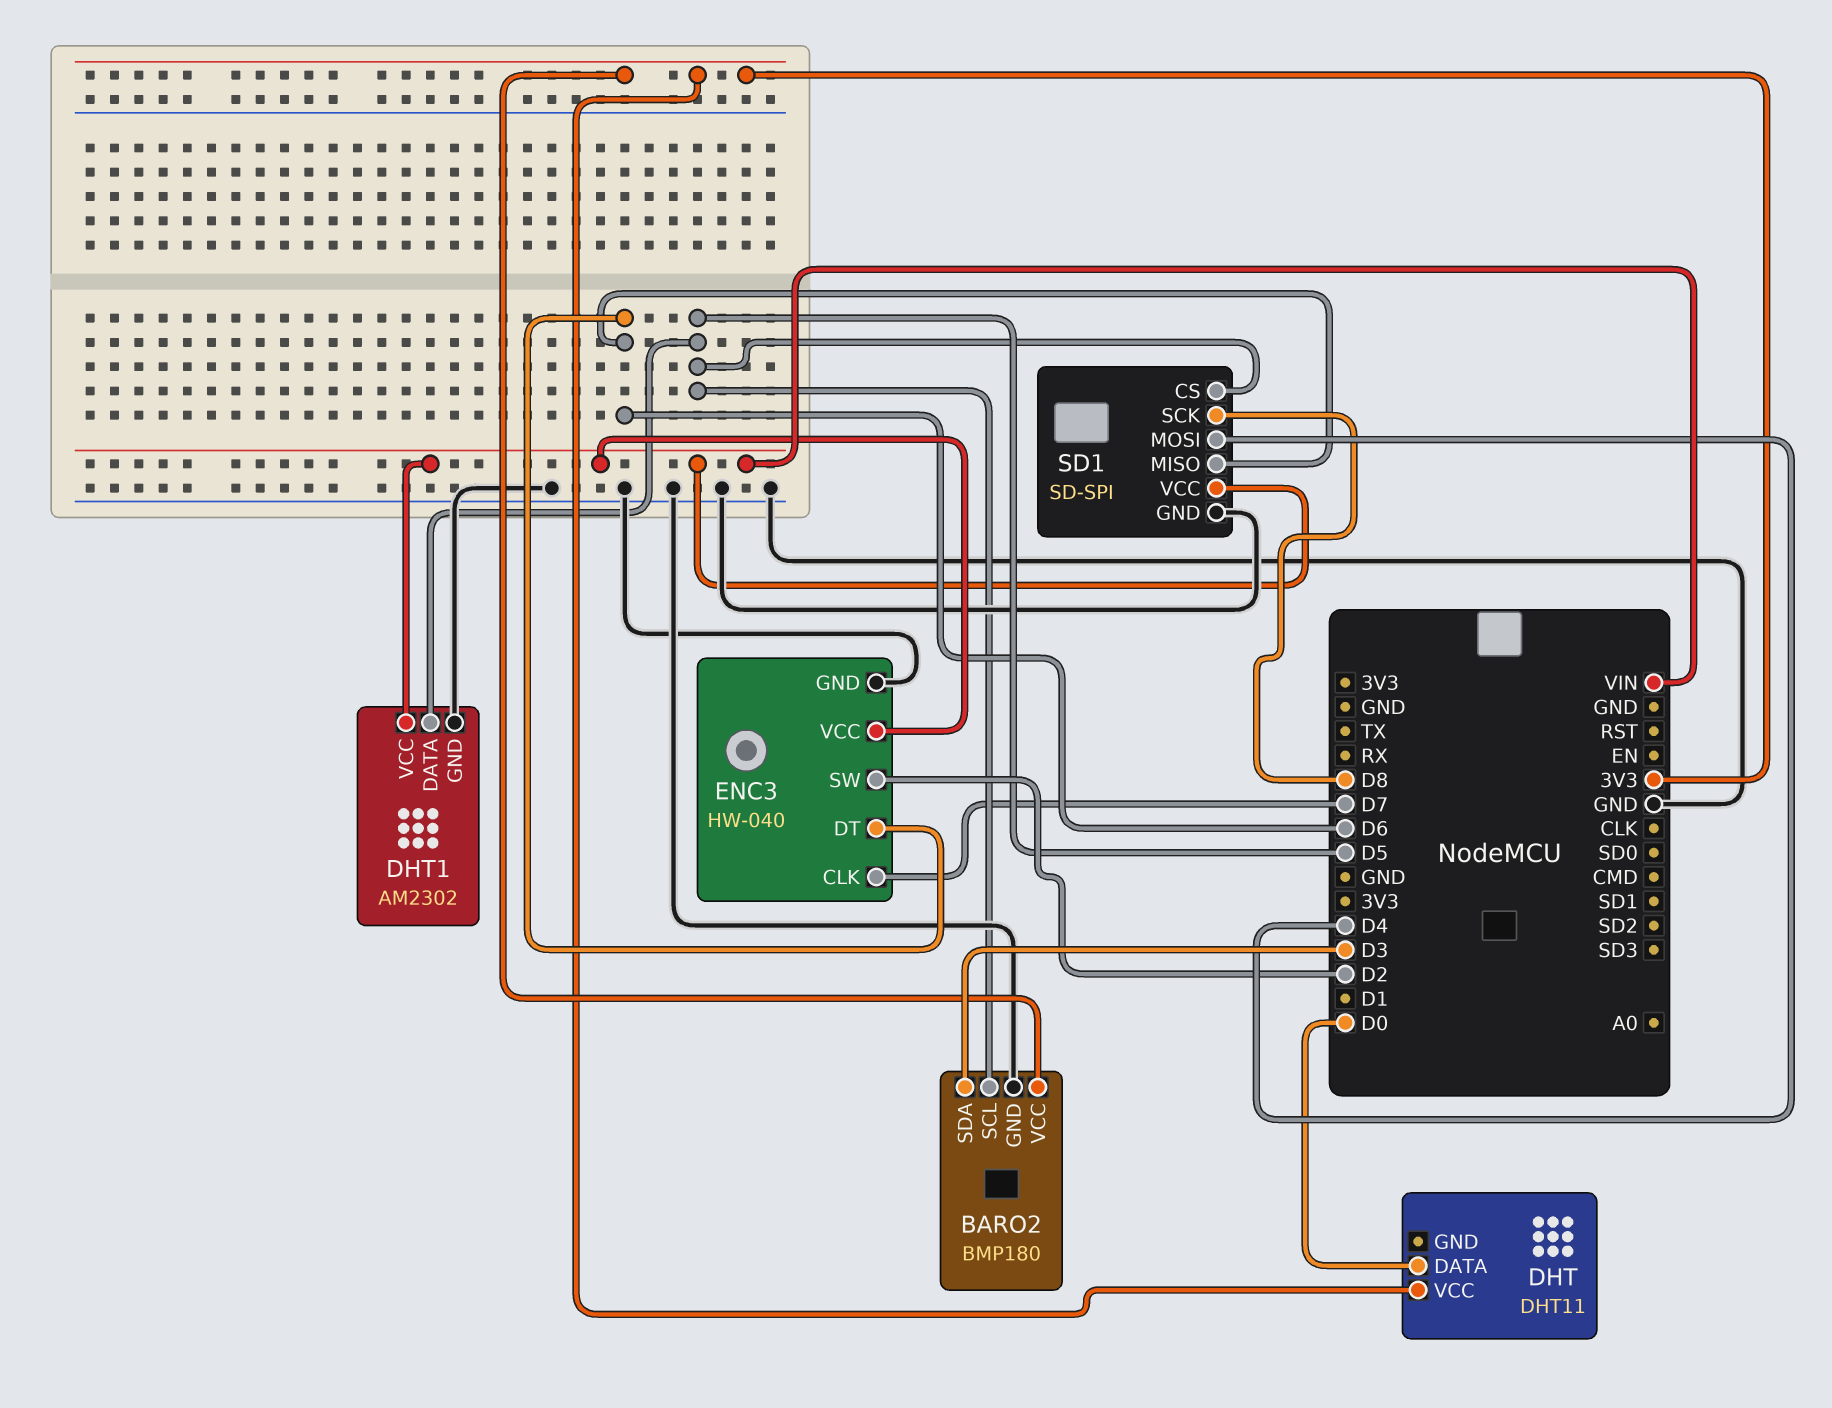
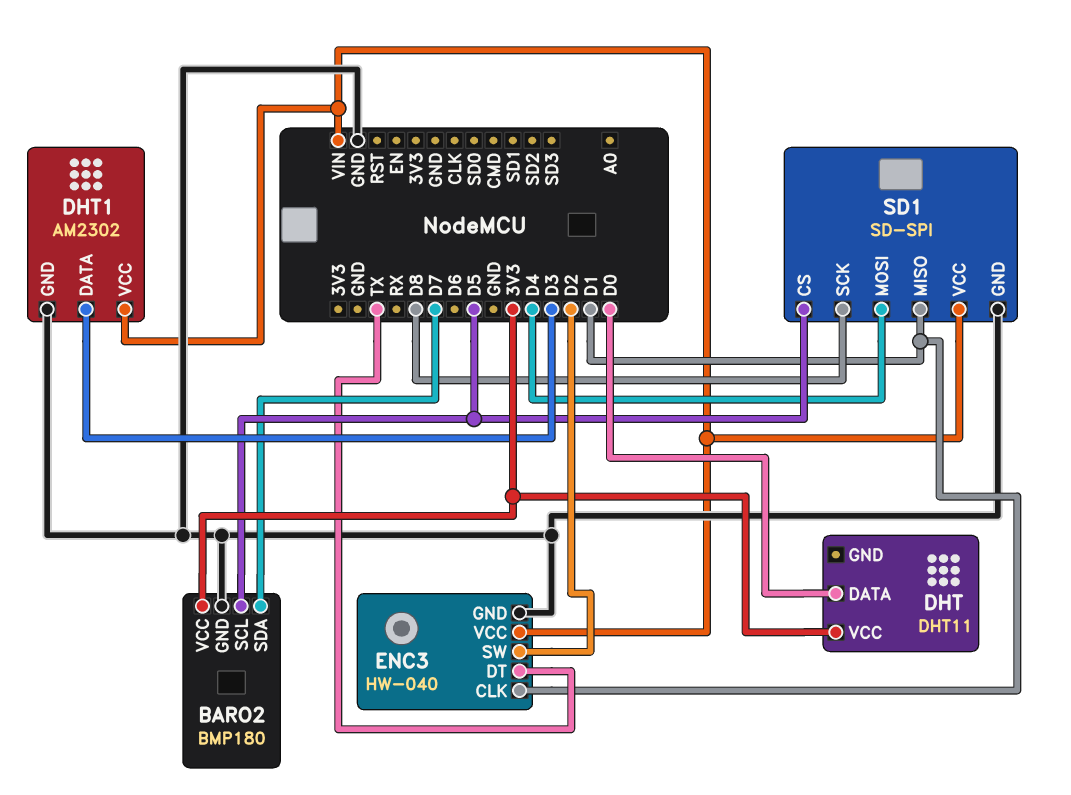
BARO2 pin SDA: D3 -> D7
DHT1 pin DATA: D5 -> D3
ENC3 pin CLK: D7 -> D1
ENC3 pin DT: D6 -> TX
SD1 pin MISO: D6 -> D1

